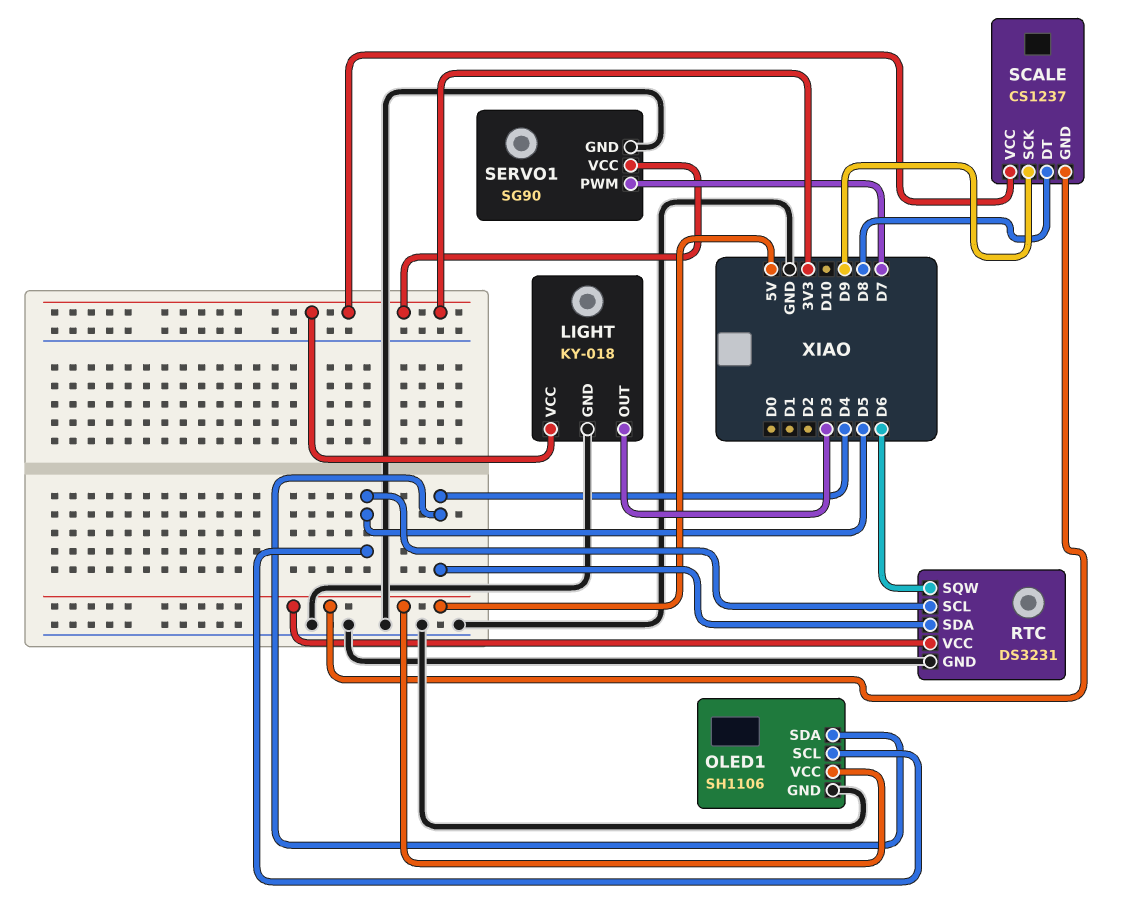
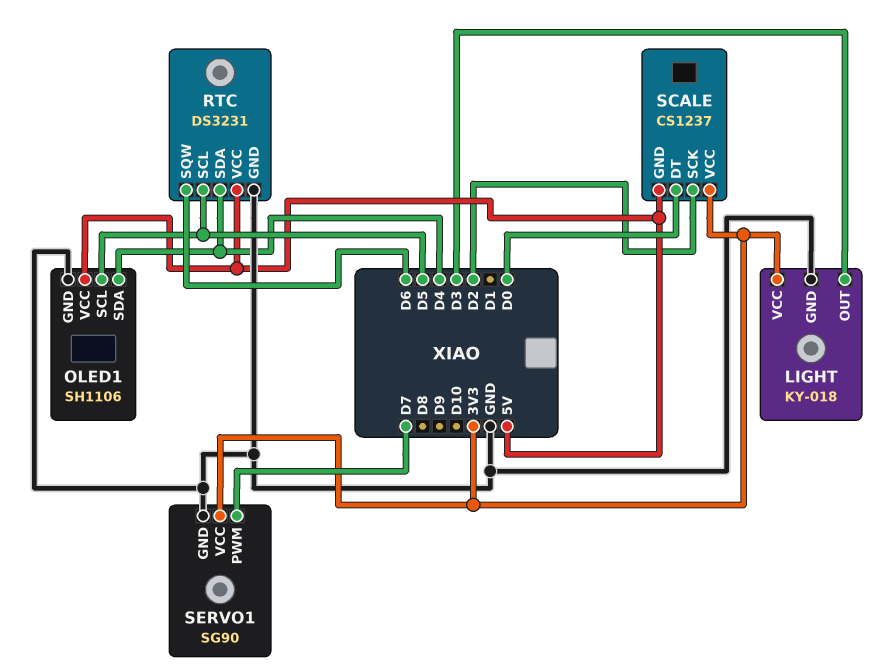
SCALE pin DT: D8 -> D0
SCALE pin SCK: D9 -> D2

